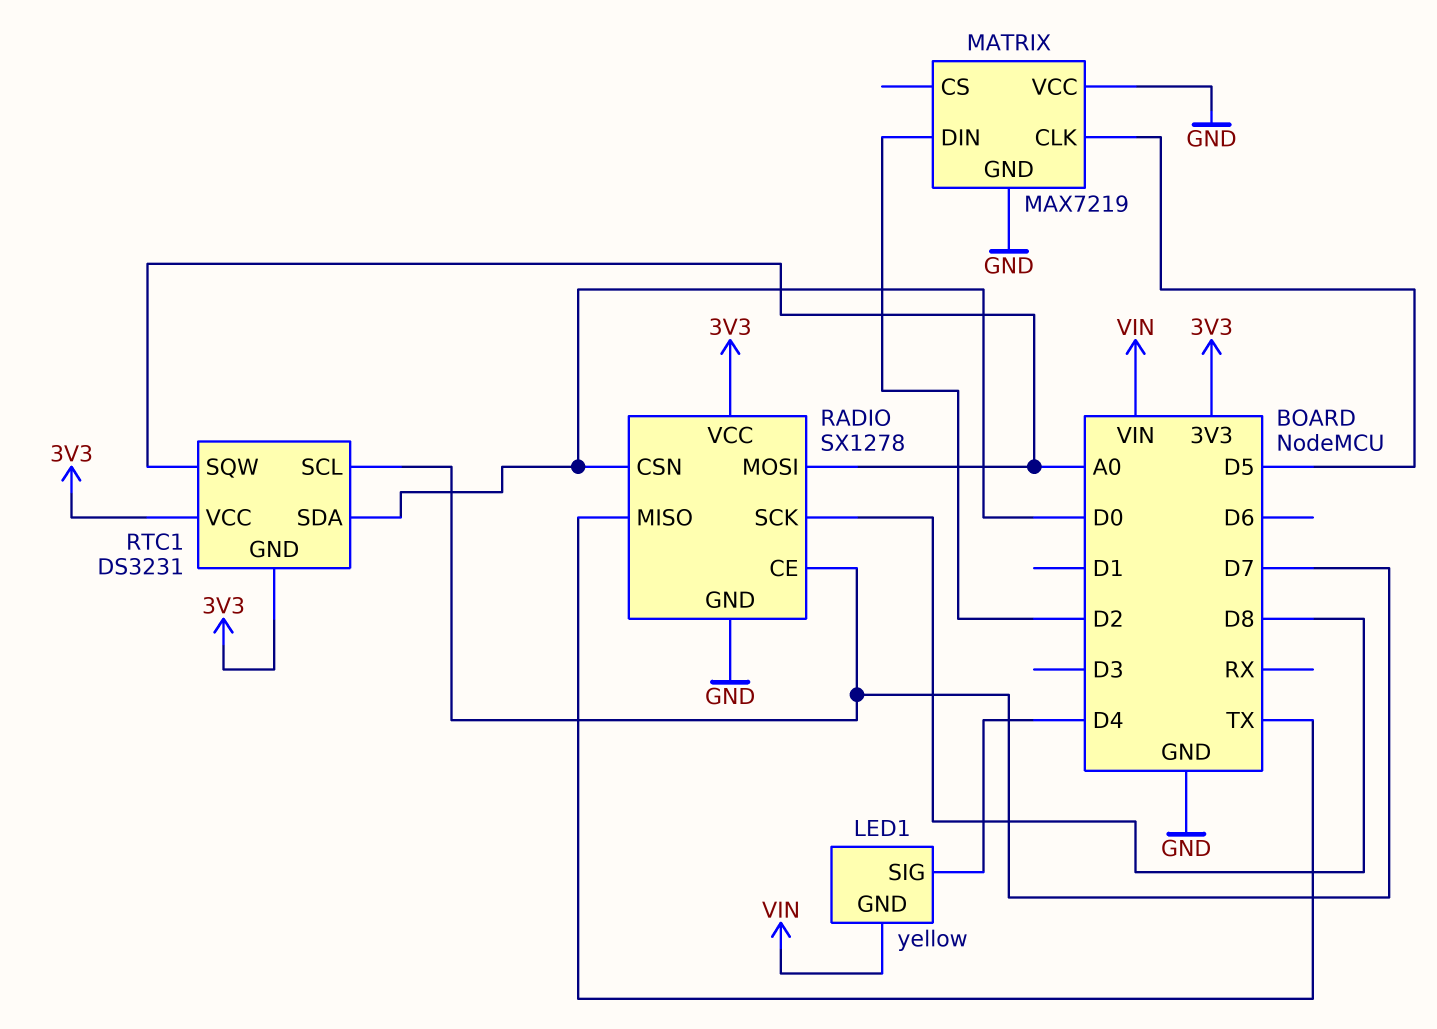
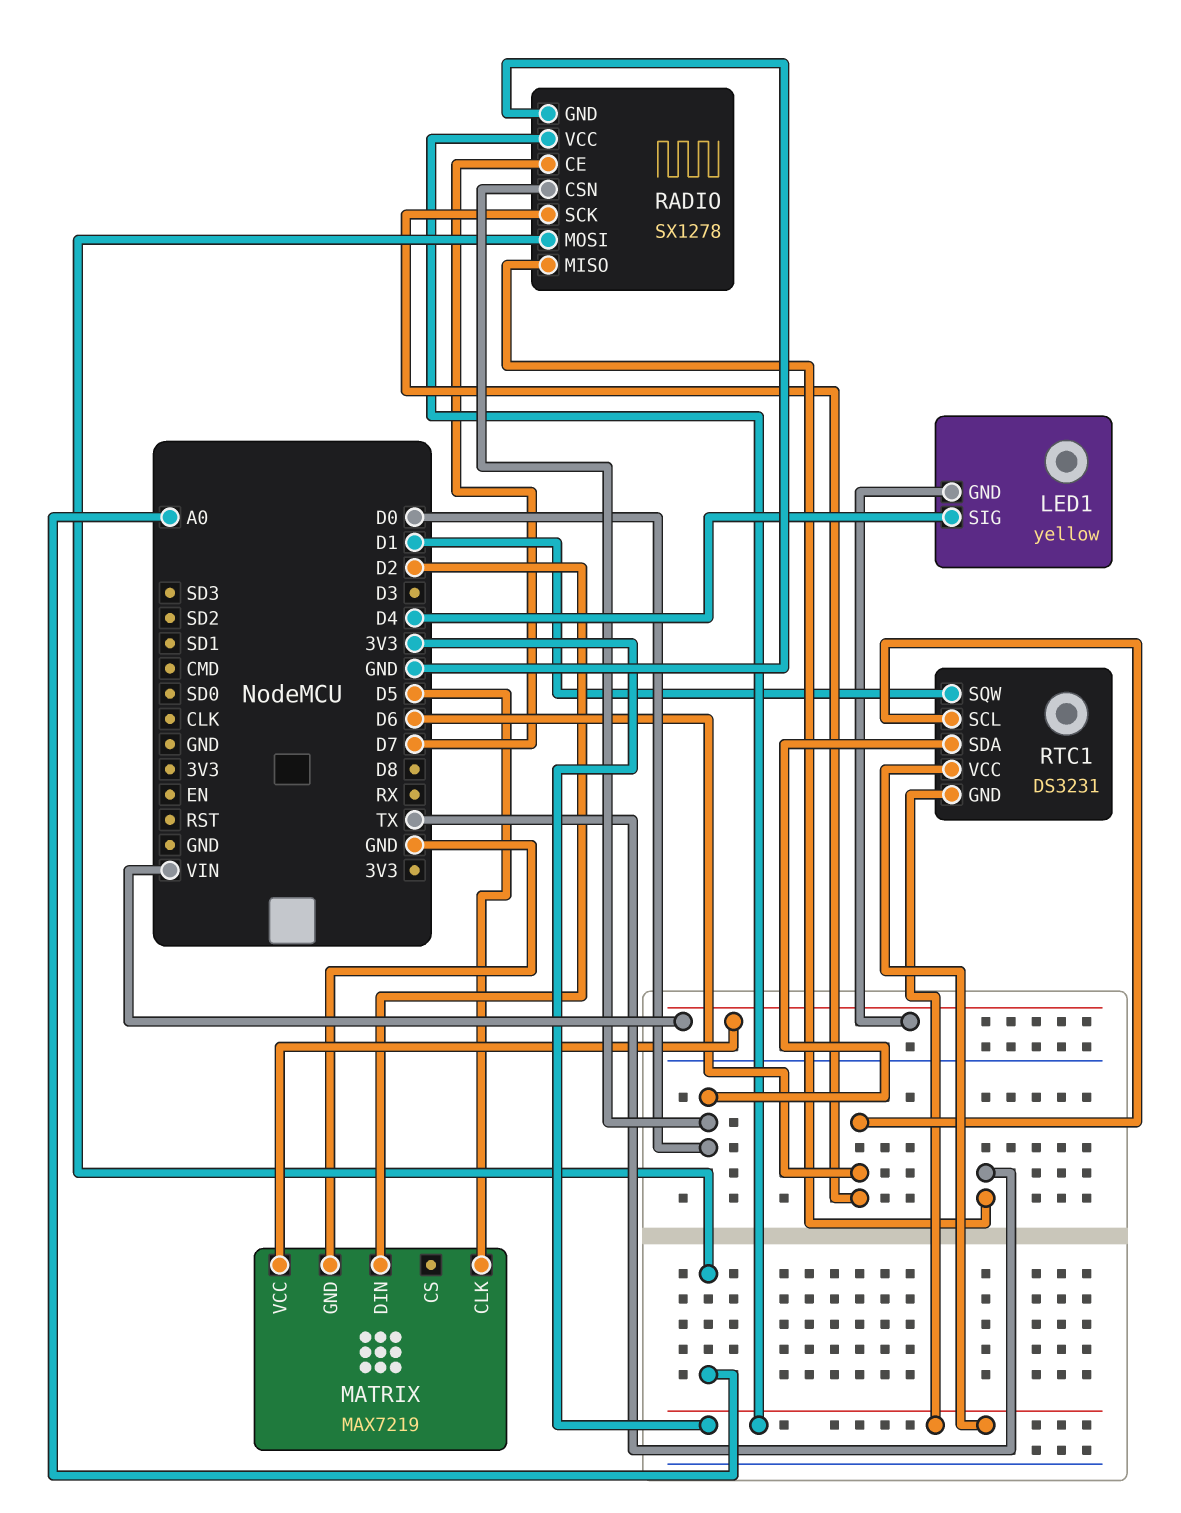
MATRIX pin VCC: GND -> VIN
RADIO pin SCK: D8 -> D6
RTC1 pin SCL: D7 -> D6
RTC1 pin SQW: A0 -> D1

